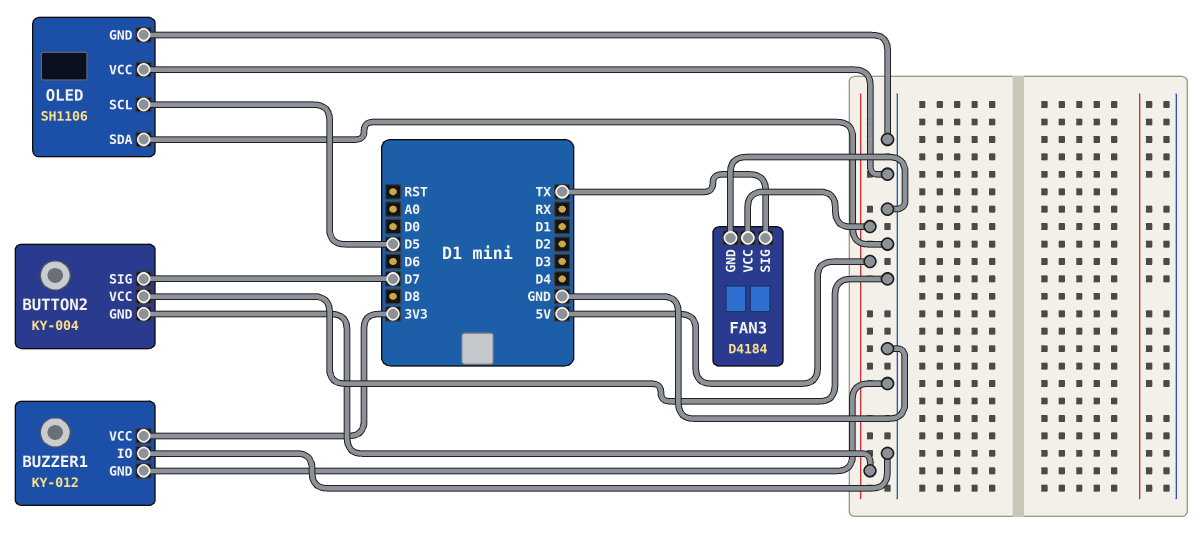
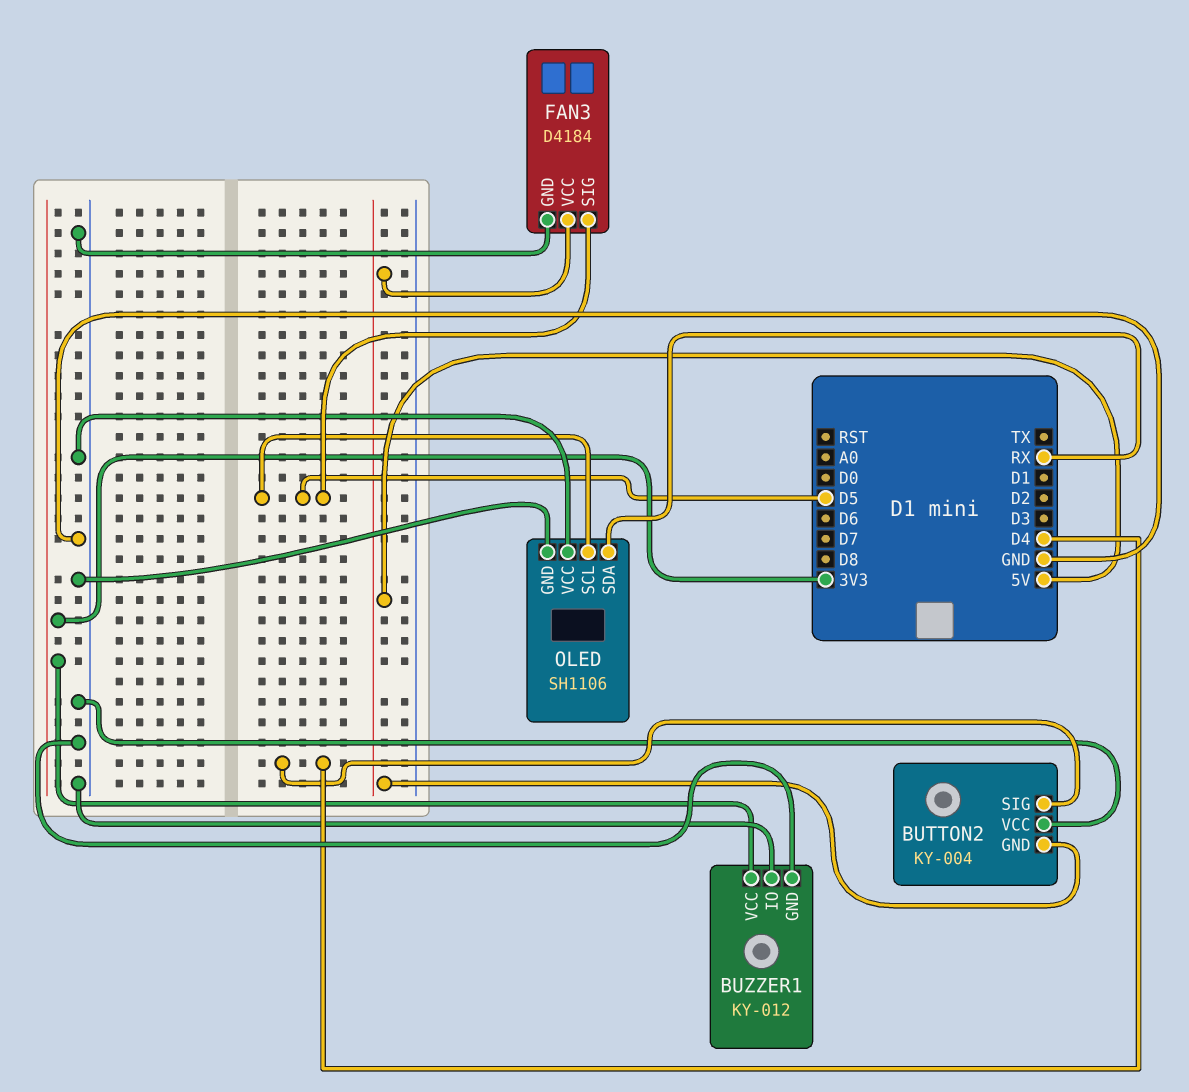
BUTTON2 pin SIG: D7 -> D4
FAN3 pin SIG: TX -> D5
OLED pin SDA: GND -> RX

